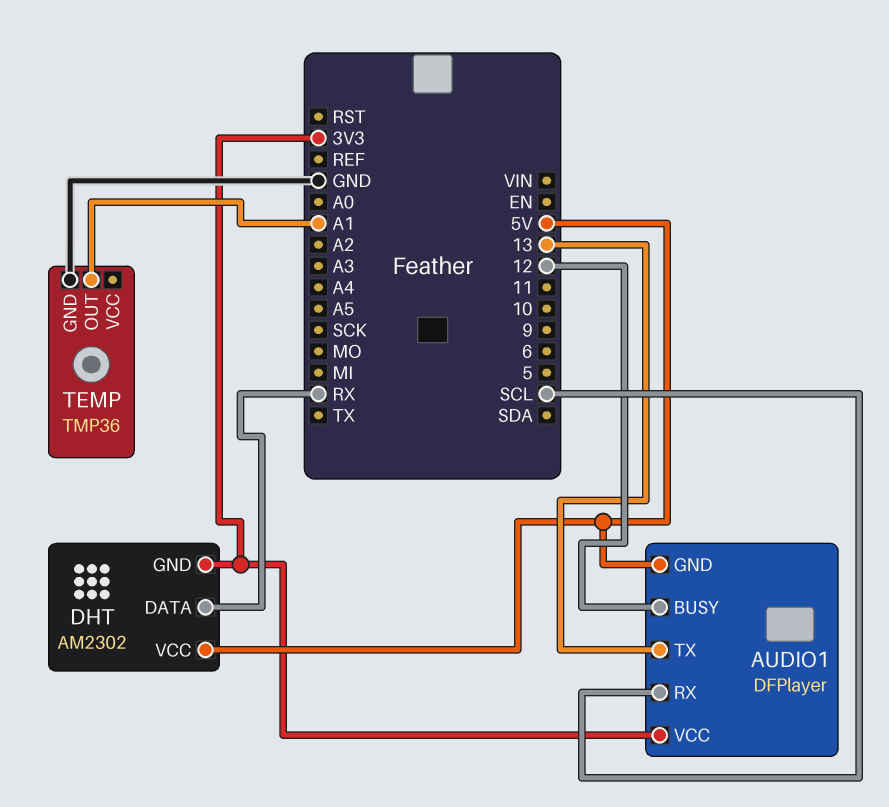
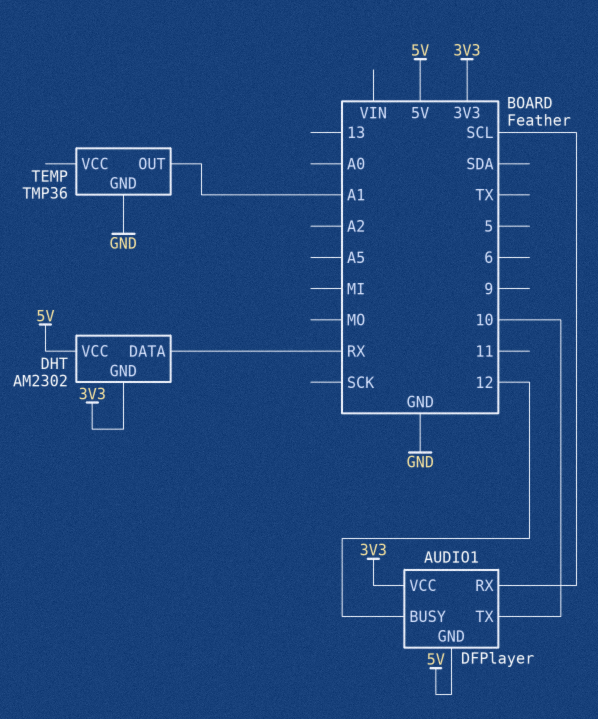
AUDIO1 pin TX: 13 -> 10

